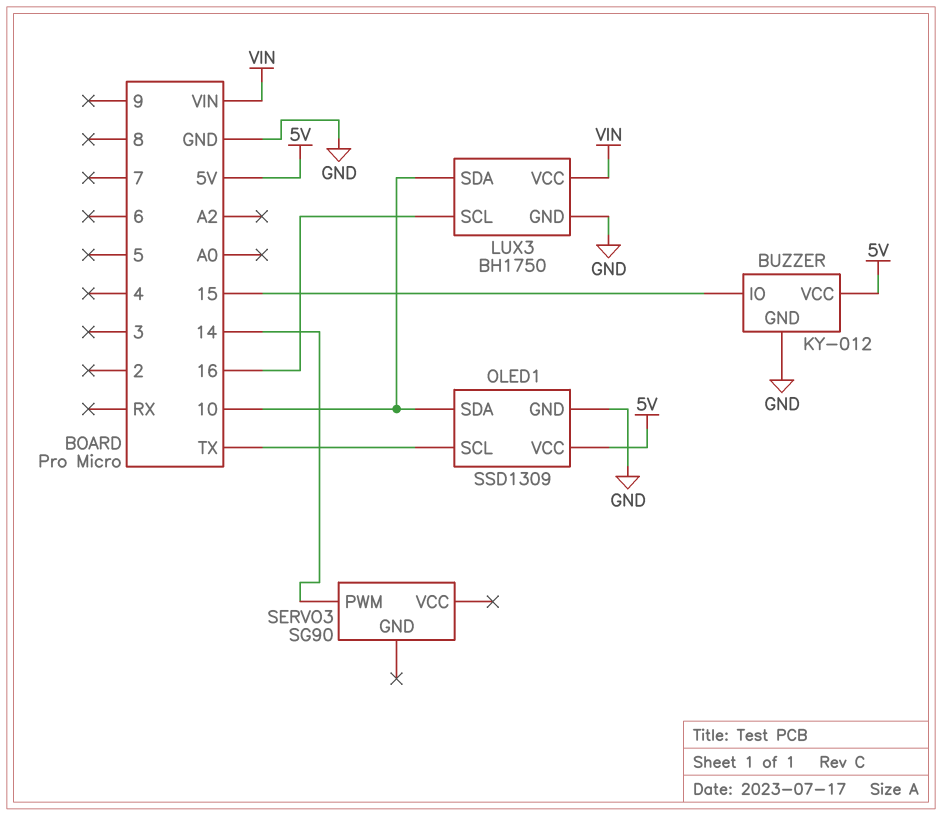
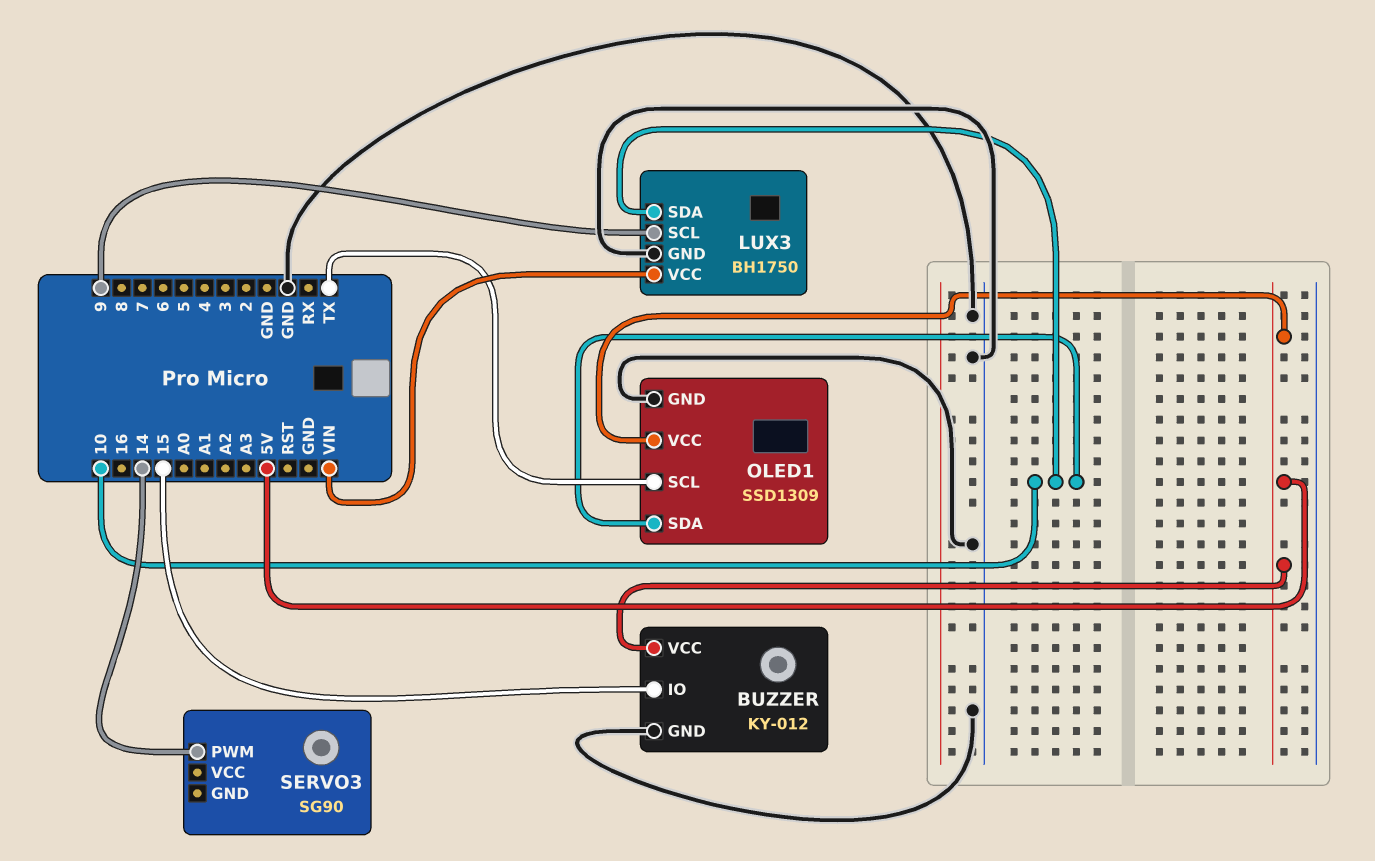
LUX3 pin SCL: 16 -> 9

